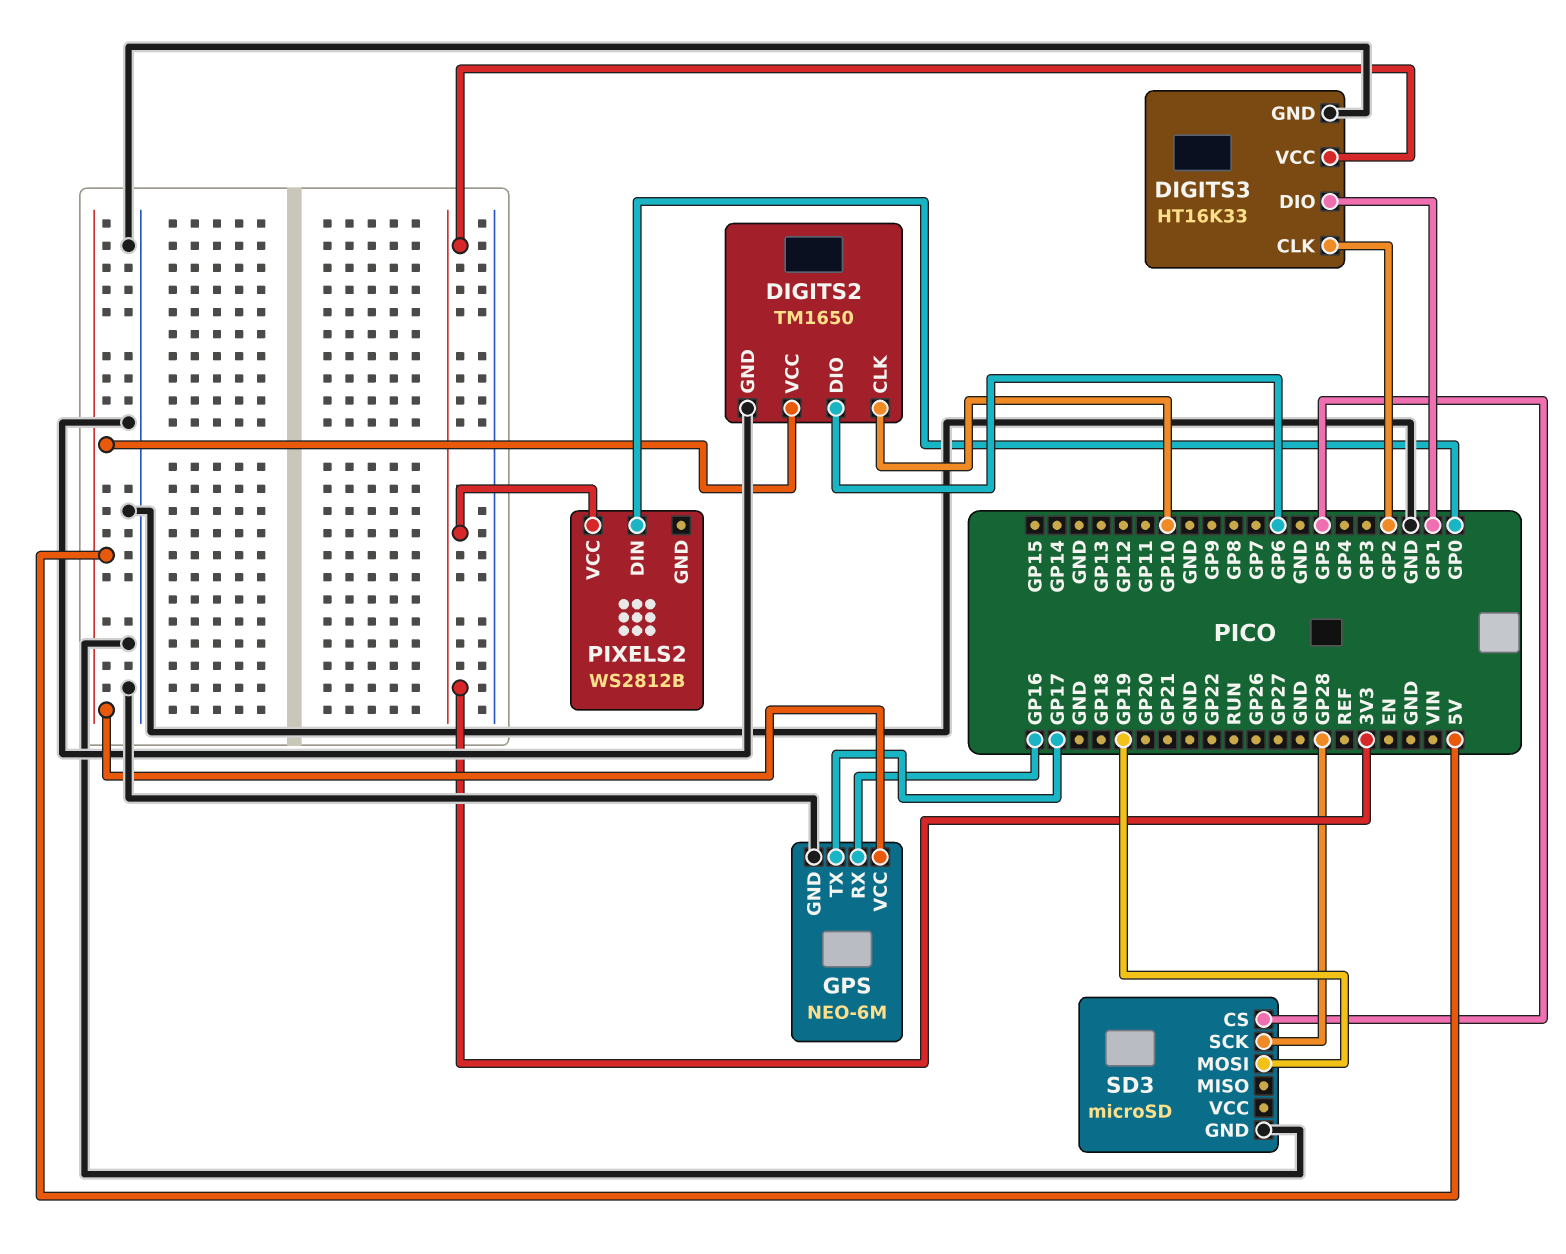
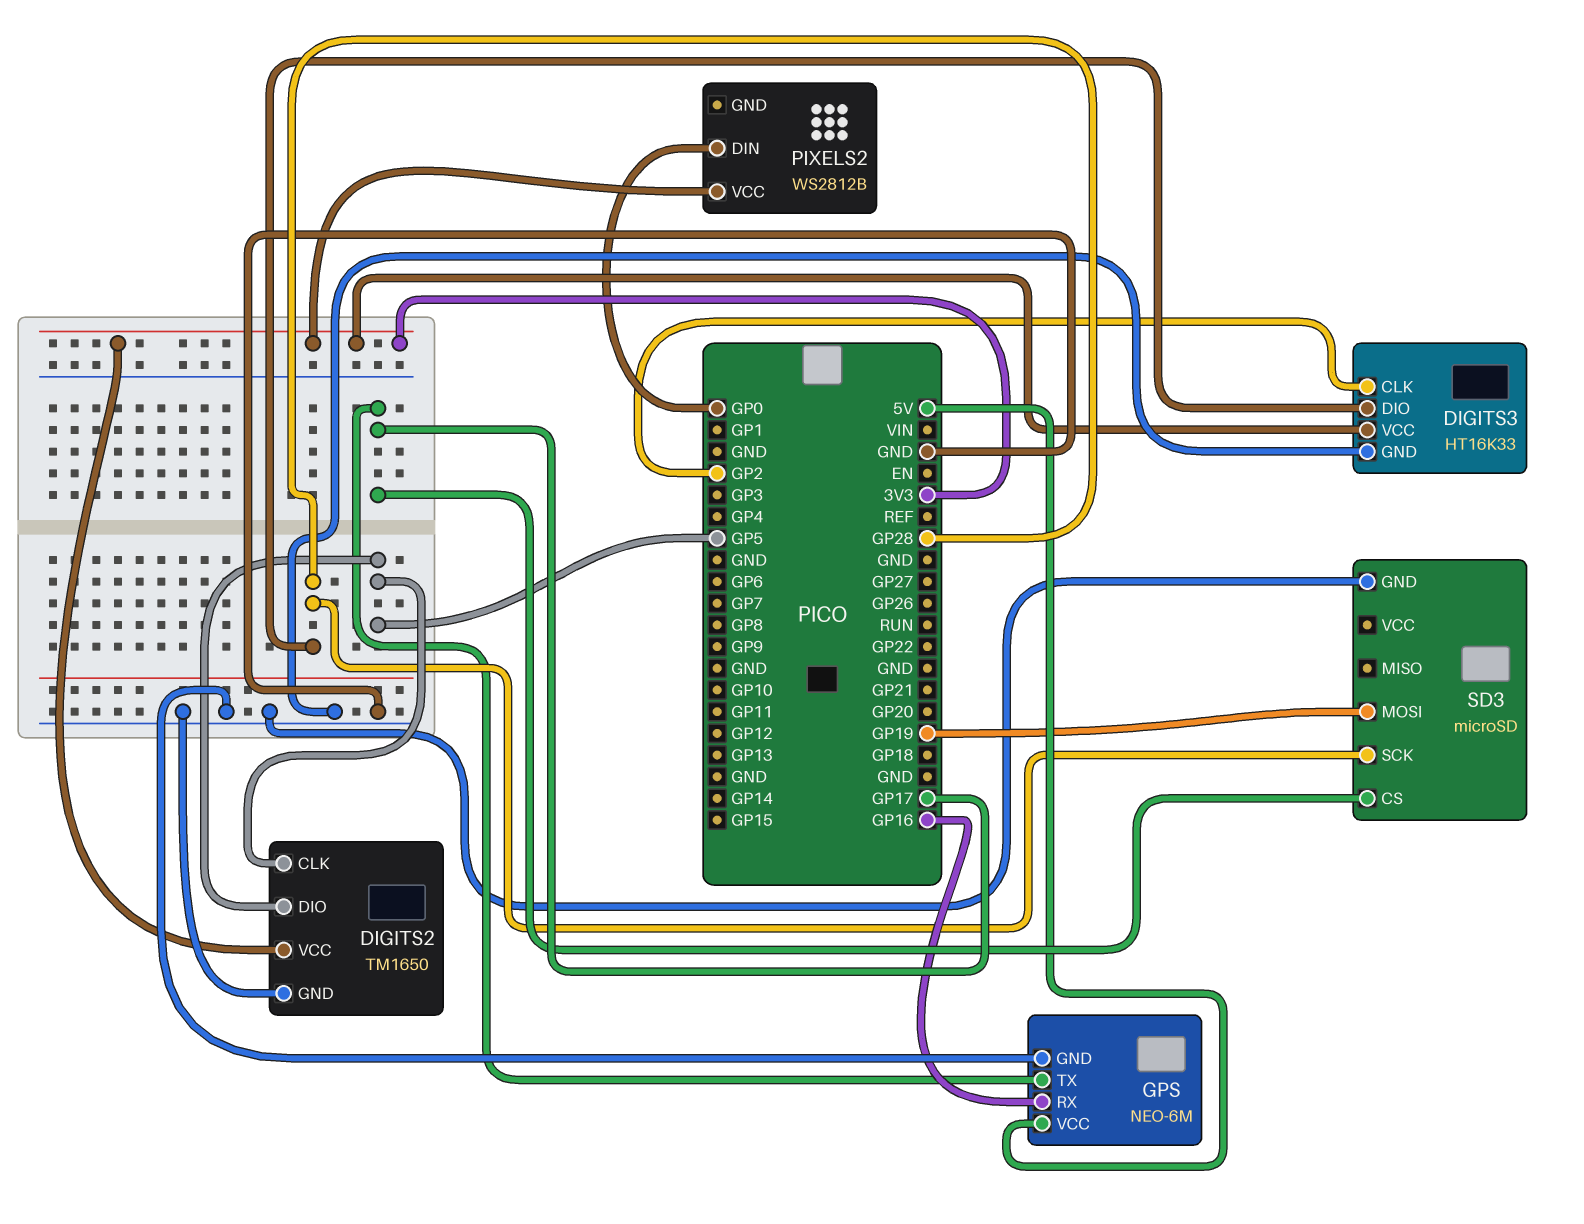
DIGITS2 pin CLK: GP10 -> GP5
DIGITS2 pin DIO: GP6 -> GP5
DIGITS2 pin VCC: 5V -> 3V3
DIGITS3 pin DIO: GP1 -> GP28
SD3 pin CS: GP5 -> GP17

